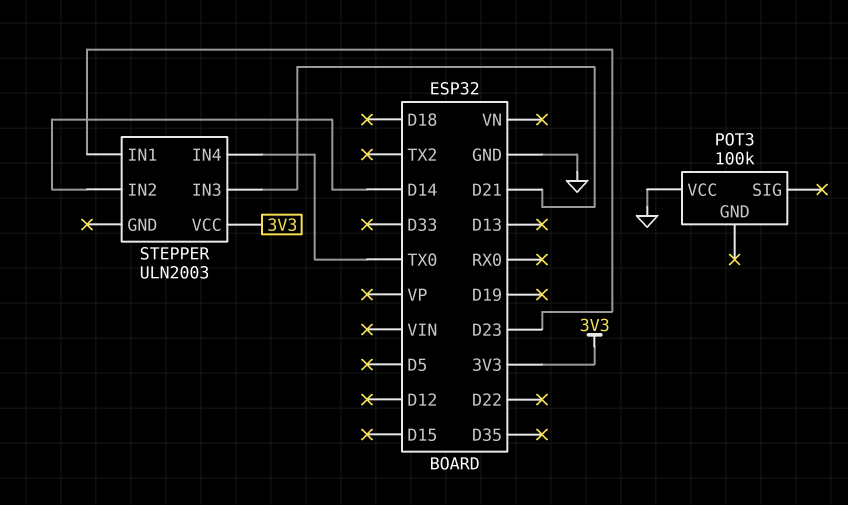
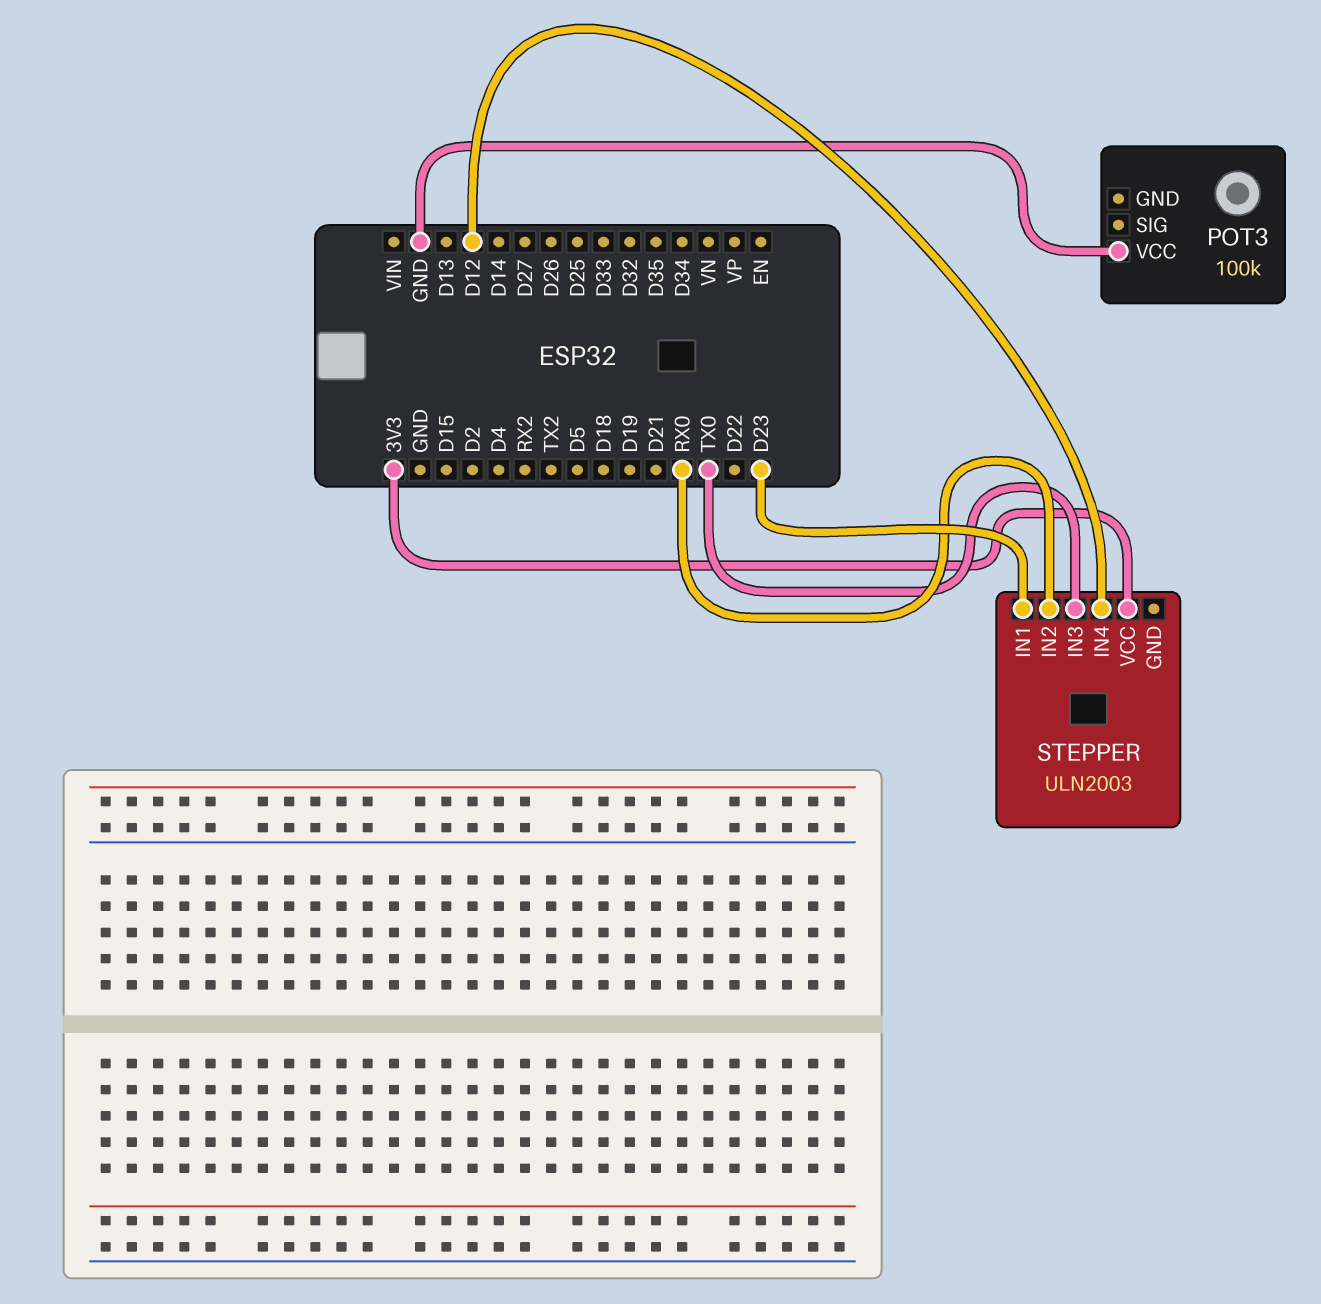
STEPPER pin IN2: D14 -> RX0
STEPPER pin IN3: D21 -> TX0
STEPPER pin IN4: TX0 -> D12

